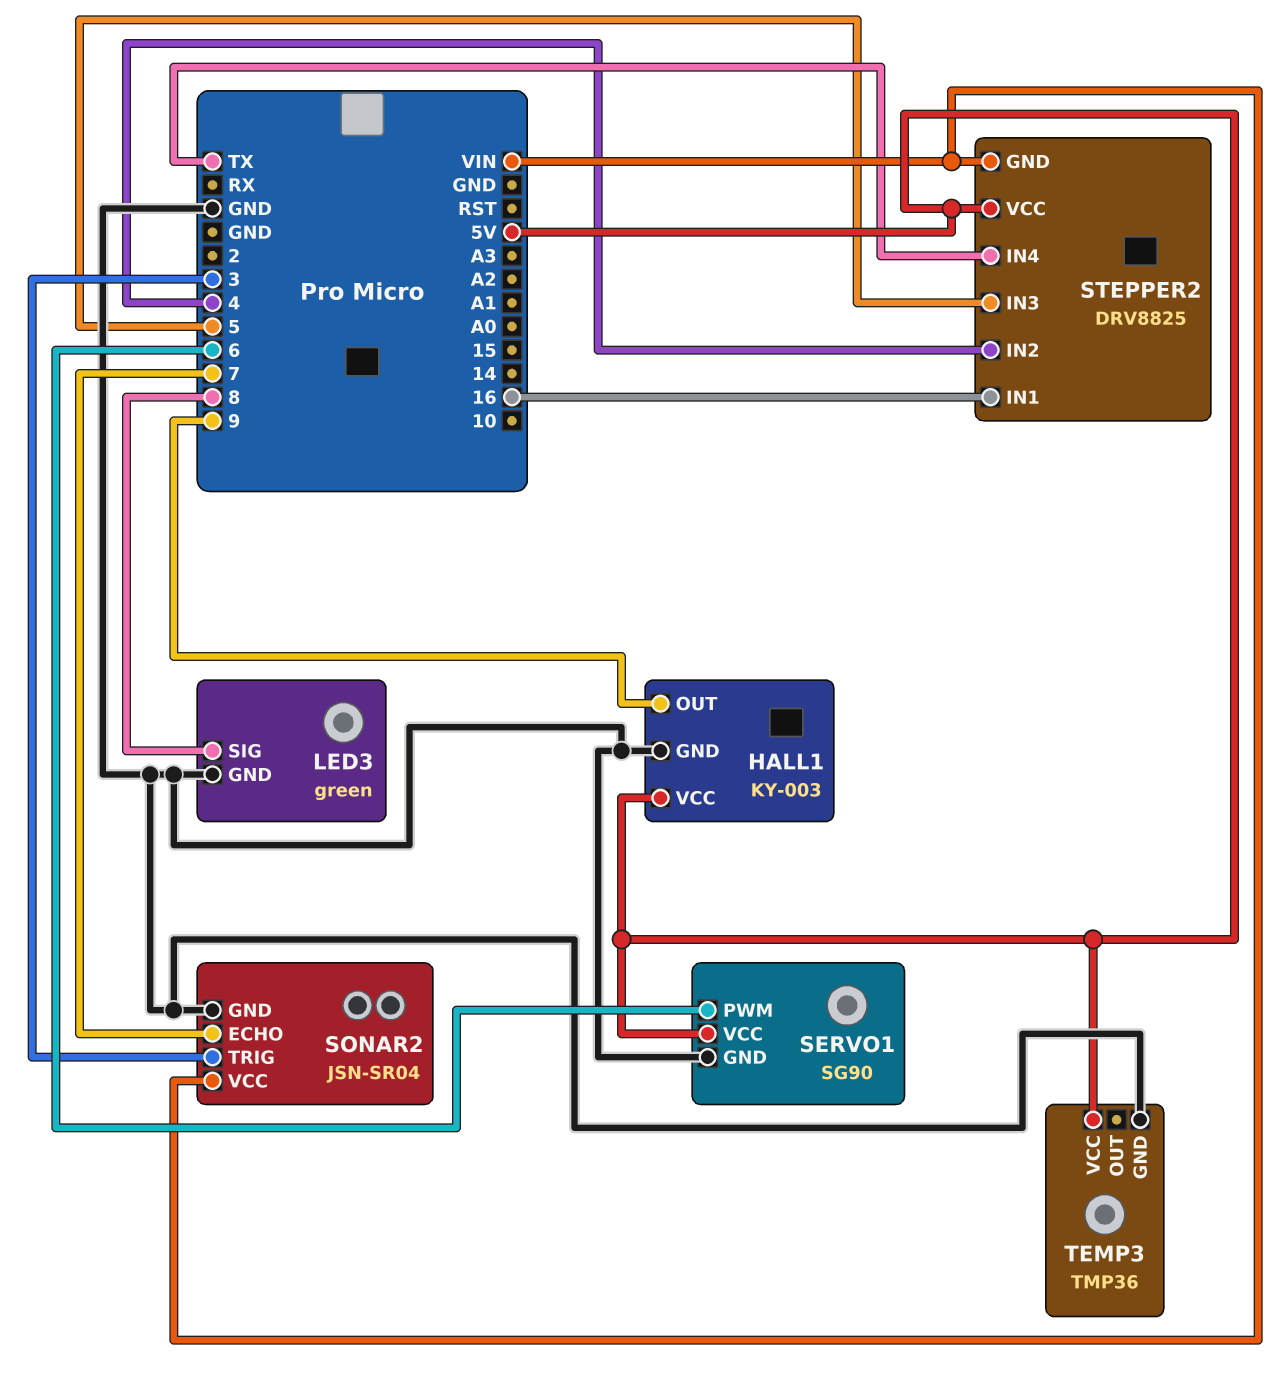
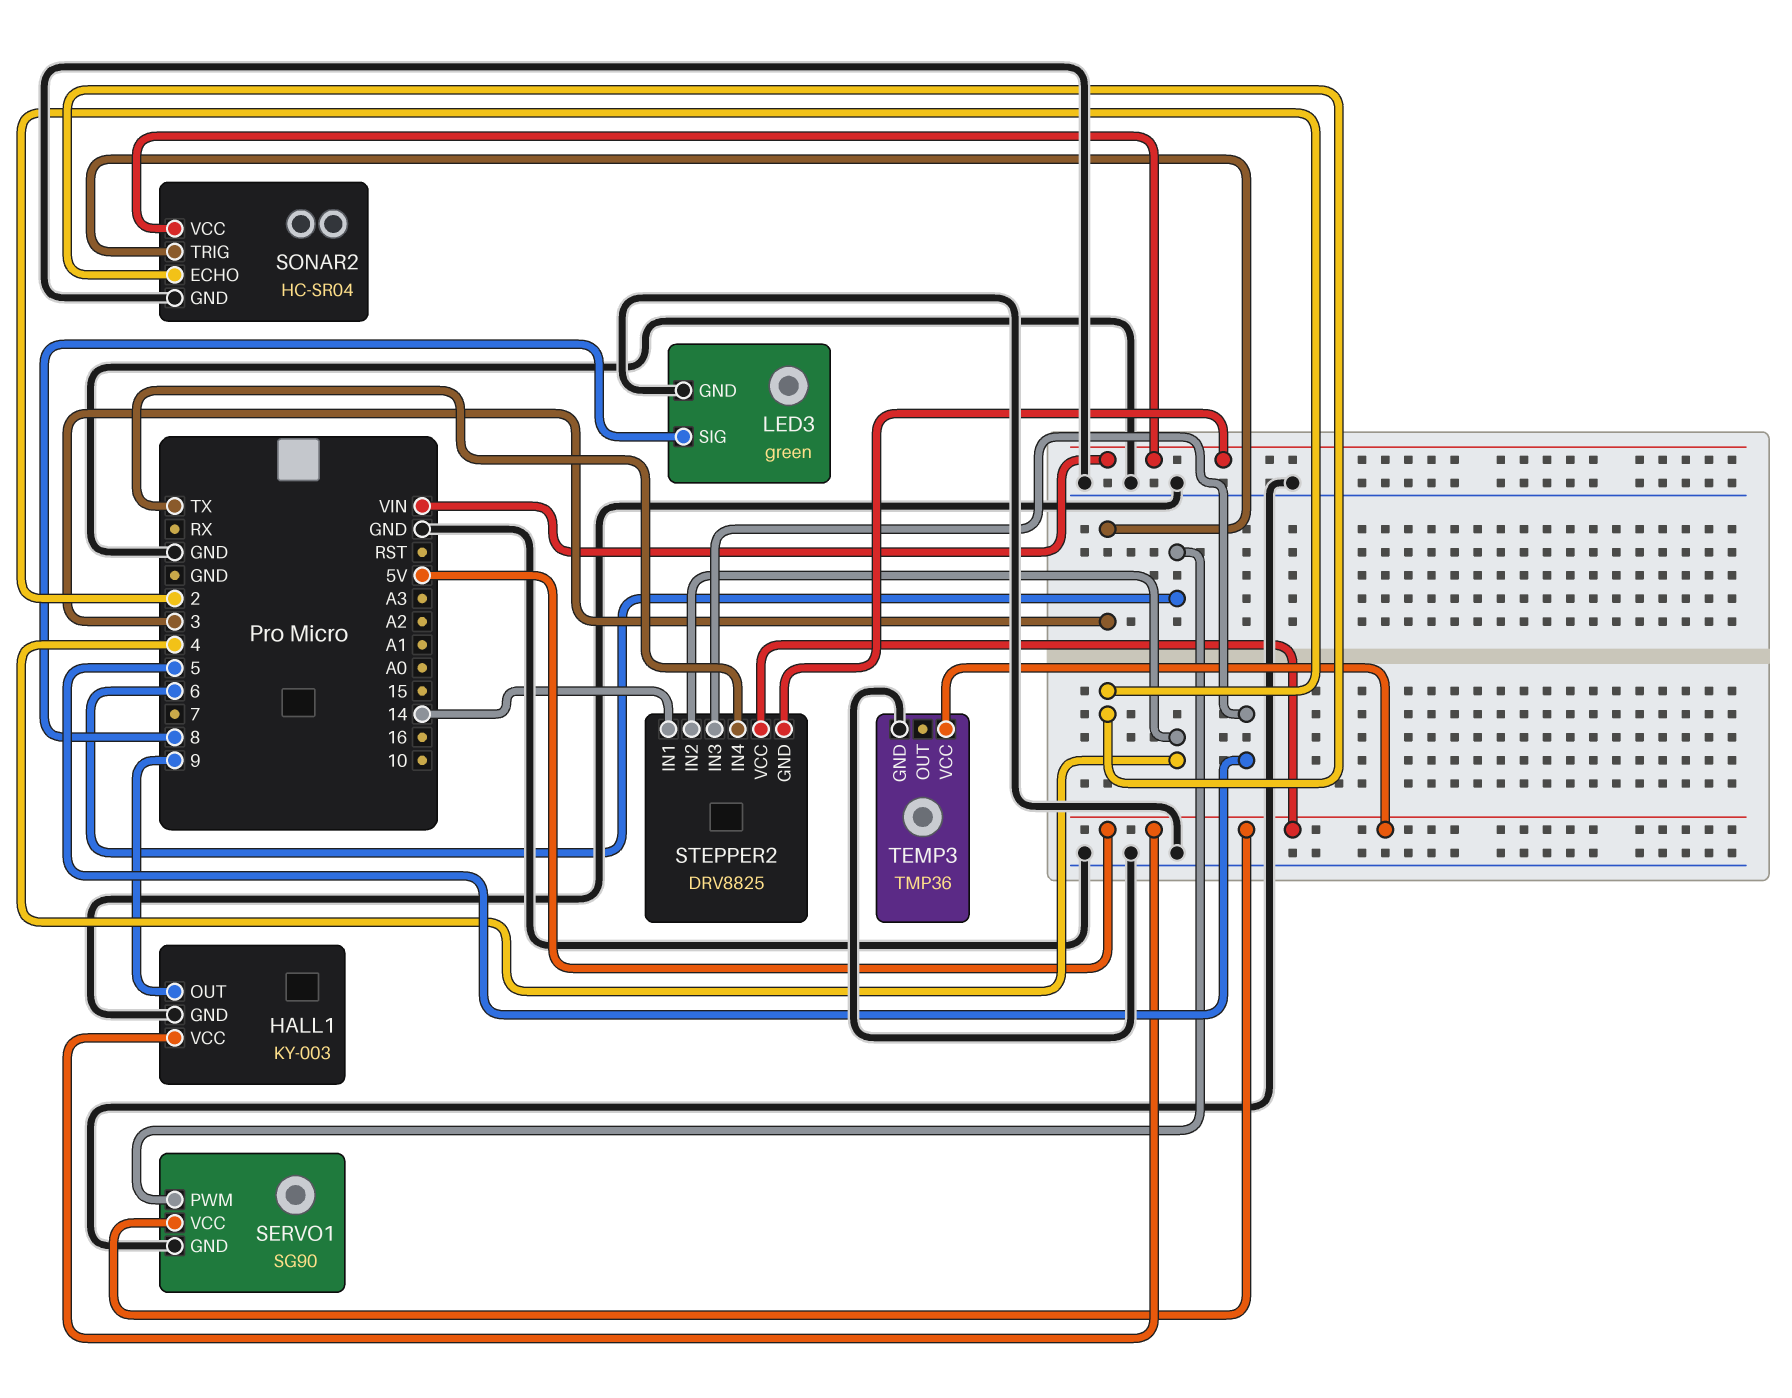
SONAR2: JSN-SR04 -> HC-SR04
SONAR2 pin ECHO: 7 -> 2
STEPPER2 pin IN1: 16 -> 14

